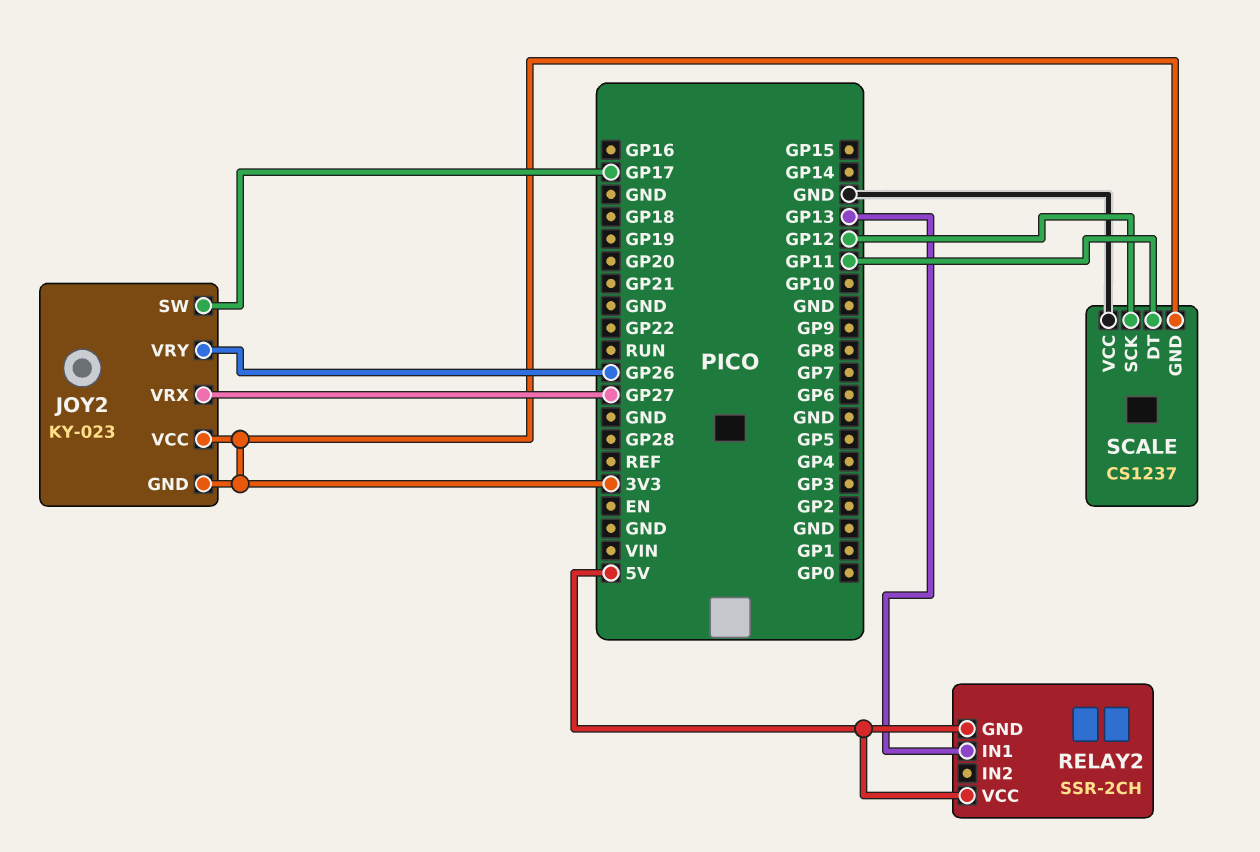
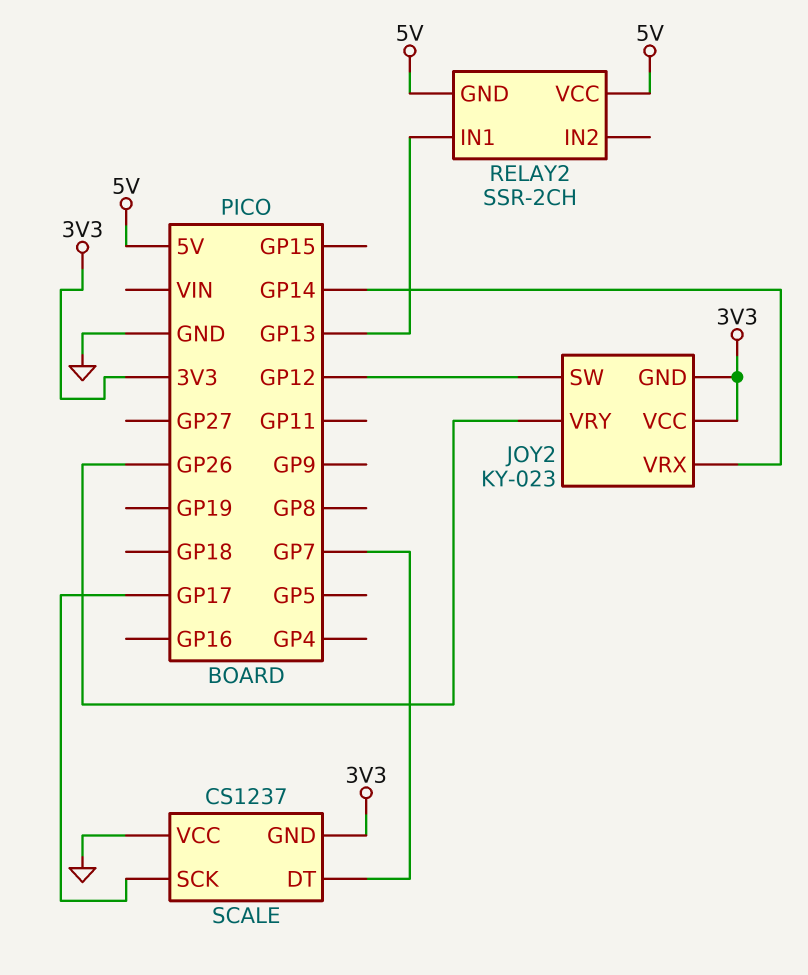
JOY2 pin SW: GP17 -> GP12
JOY2 pin VRX: GP27 -> GP14
SCALE pin DT: GP11 -> GP7
SCALE pin SCK: GP12 -> GP17

